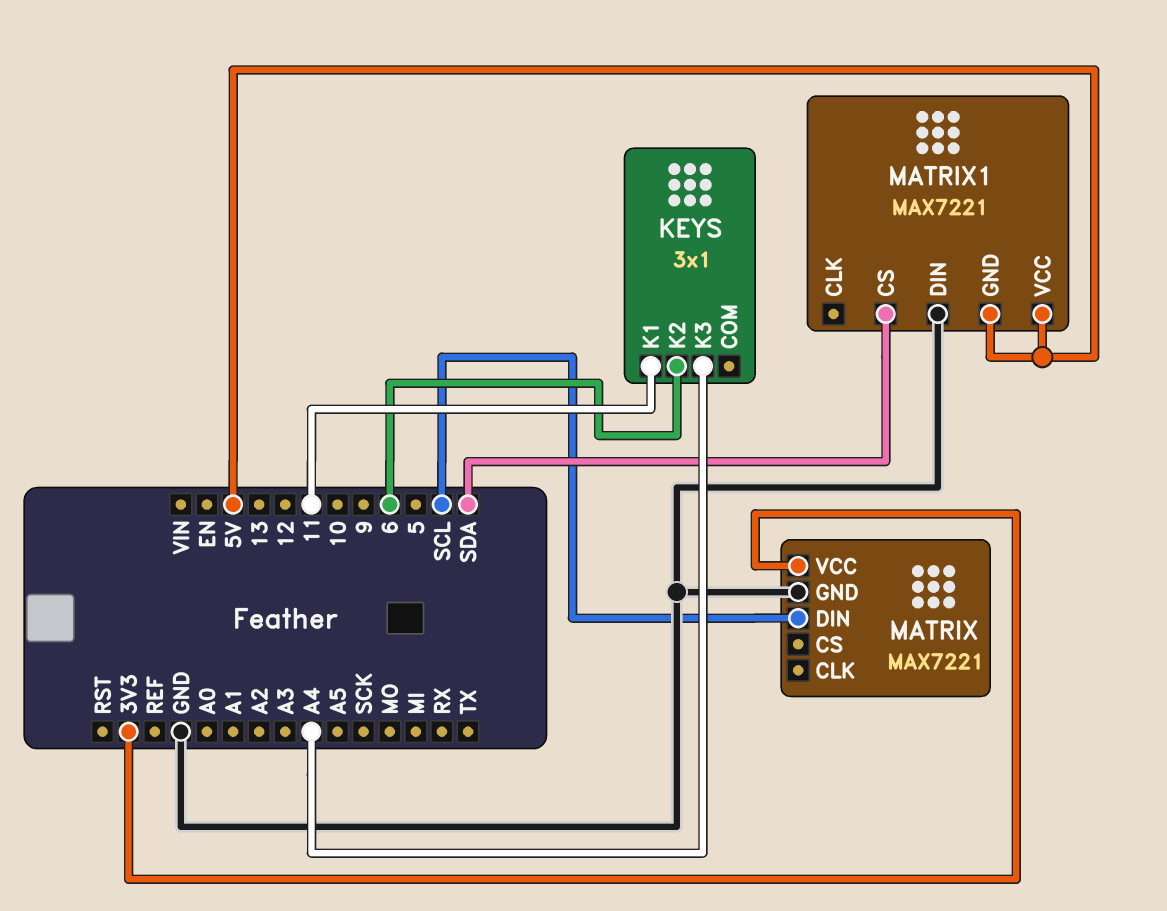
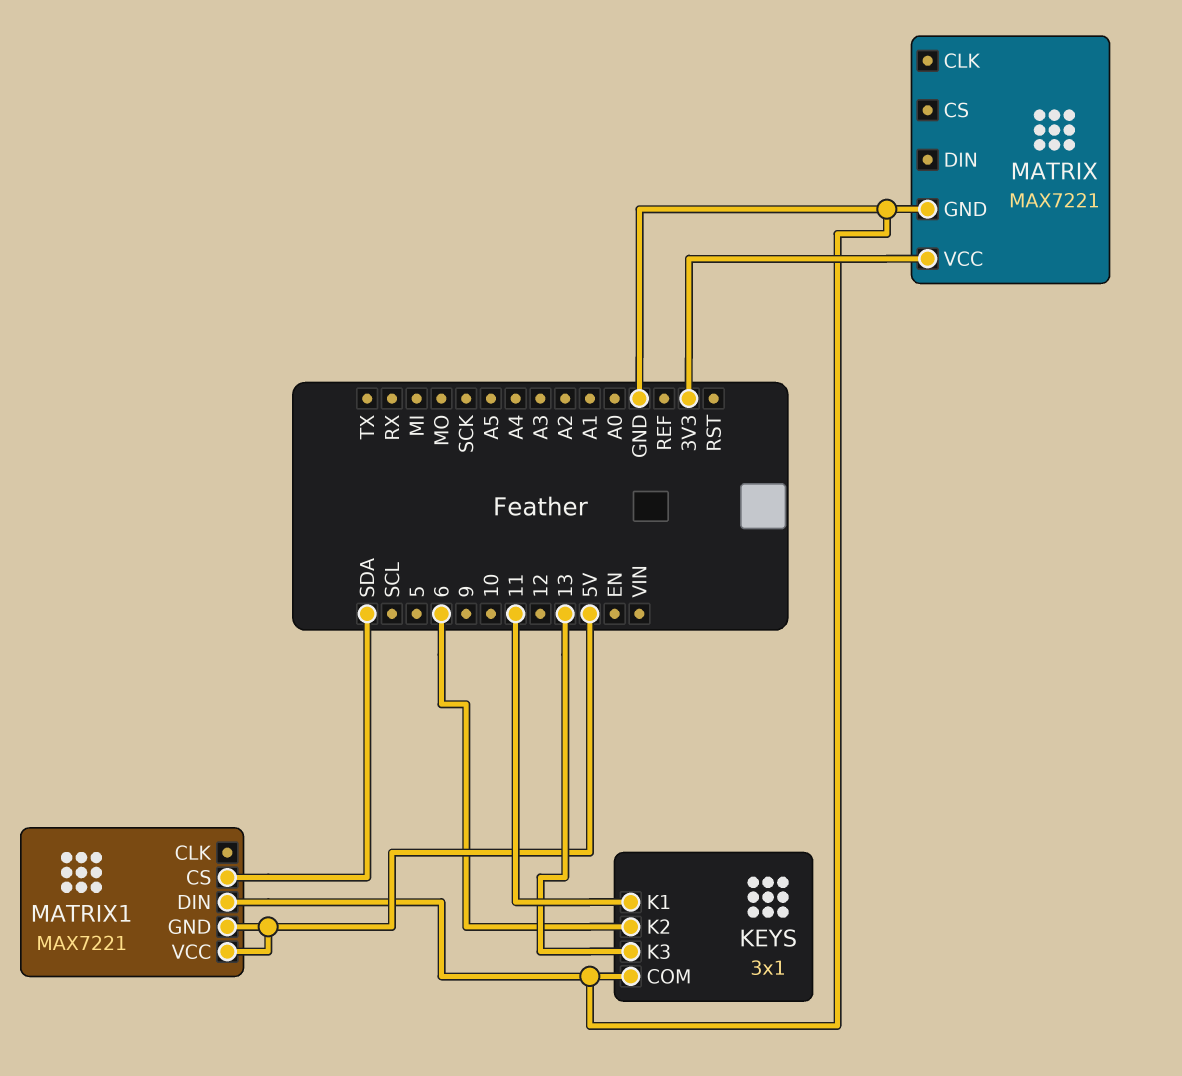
KEYS pin COM: none -> GND
KEYS pin K3: A4 -> 13
MATRIX pin DIN: SCL -> none

